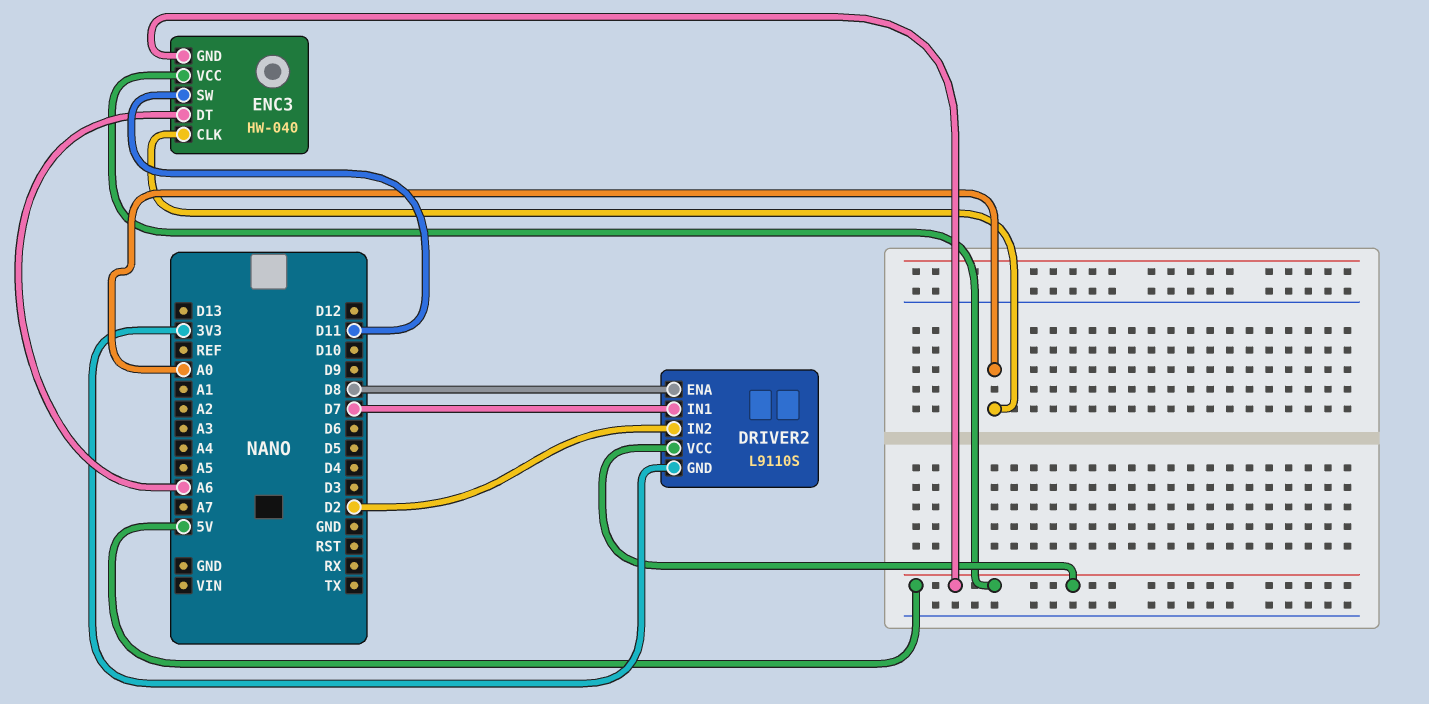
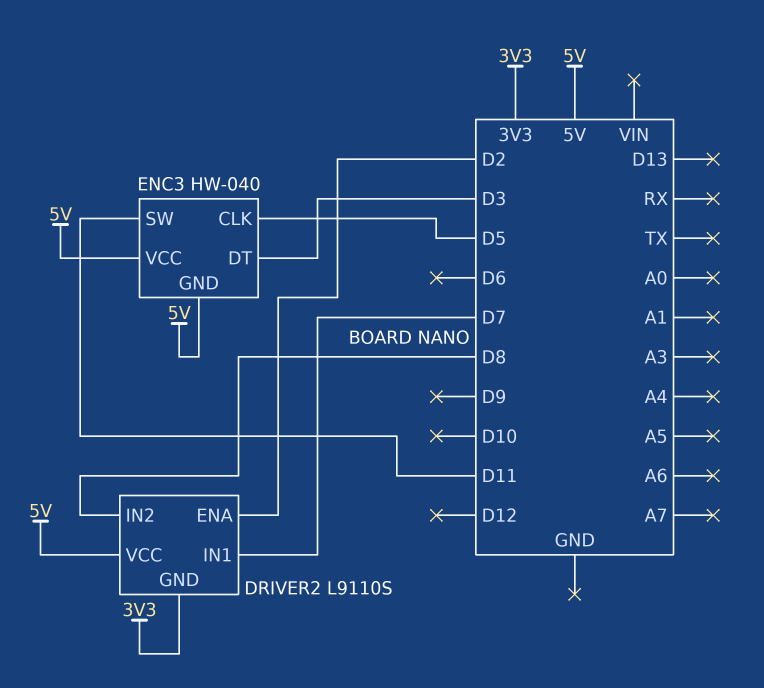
DRIVER2 pin ENA: D8 -> D2
DRIVER2 pin IN2: D2 -> D8
ENC3 pin CLK: A0 -> D5
ENC3 pin DT: A6 -> D3

